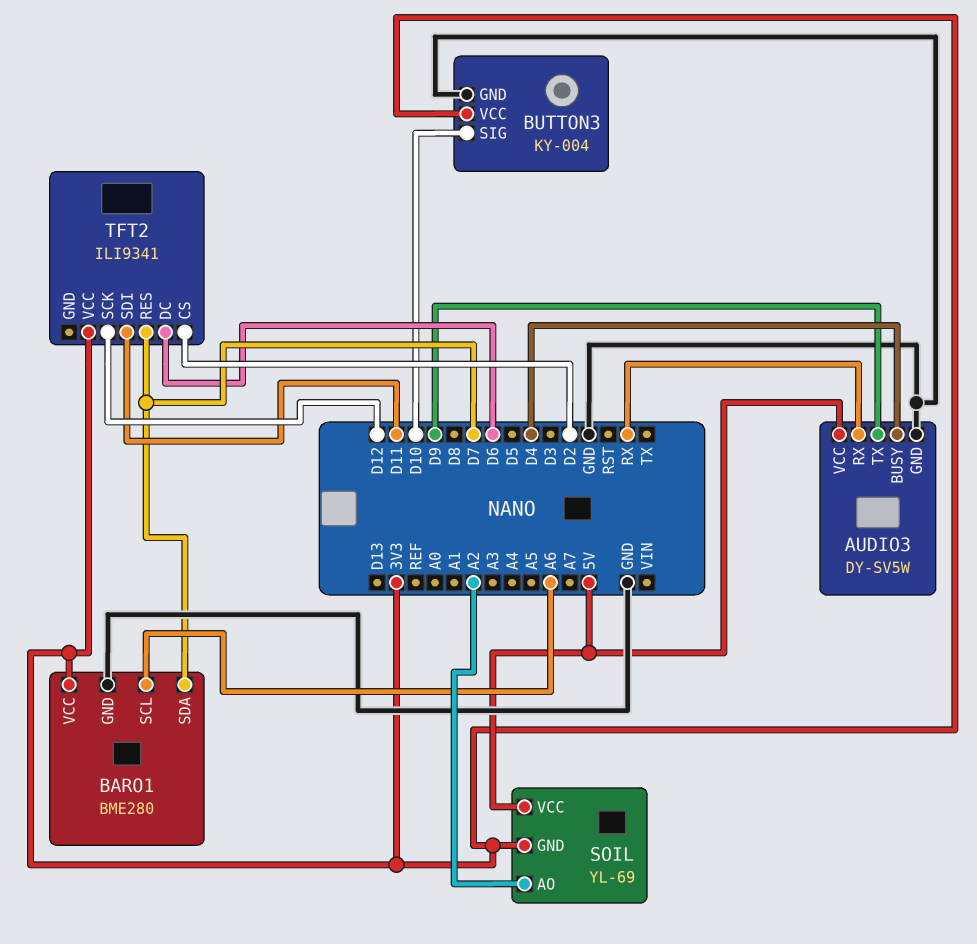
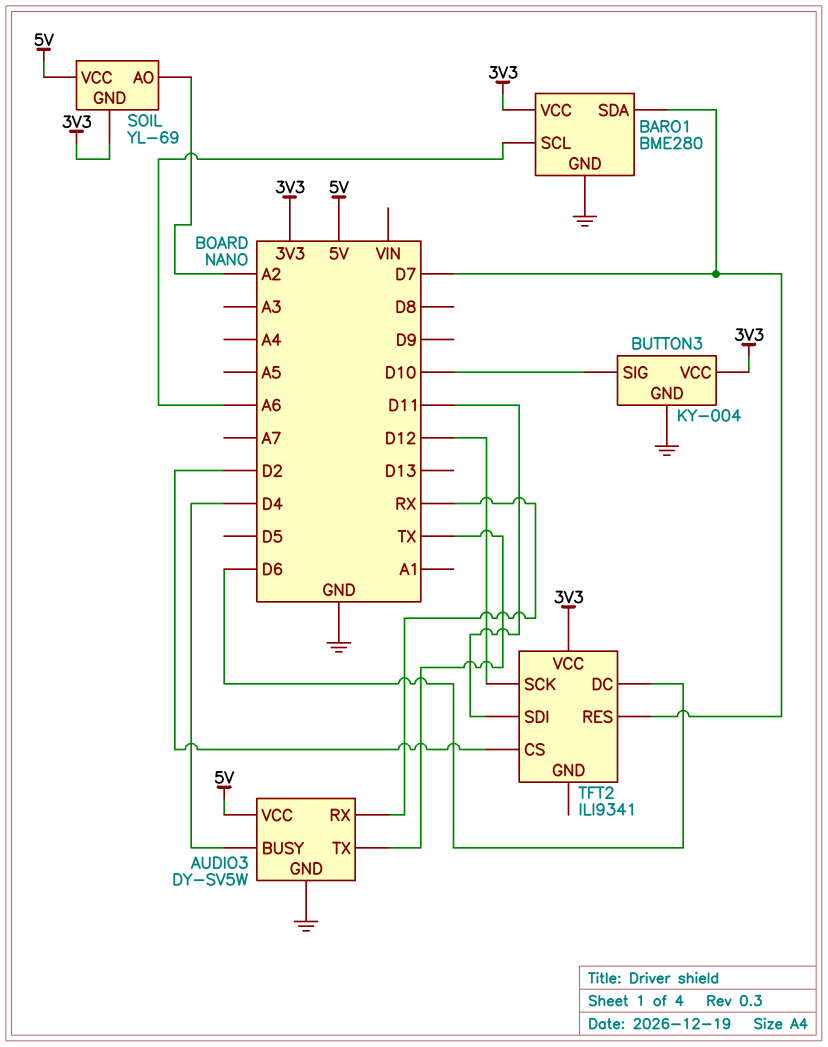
AUDIO3 pin TX: D9 -> TX

